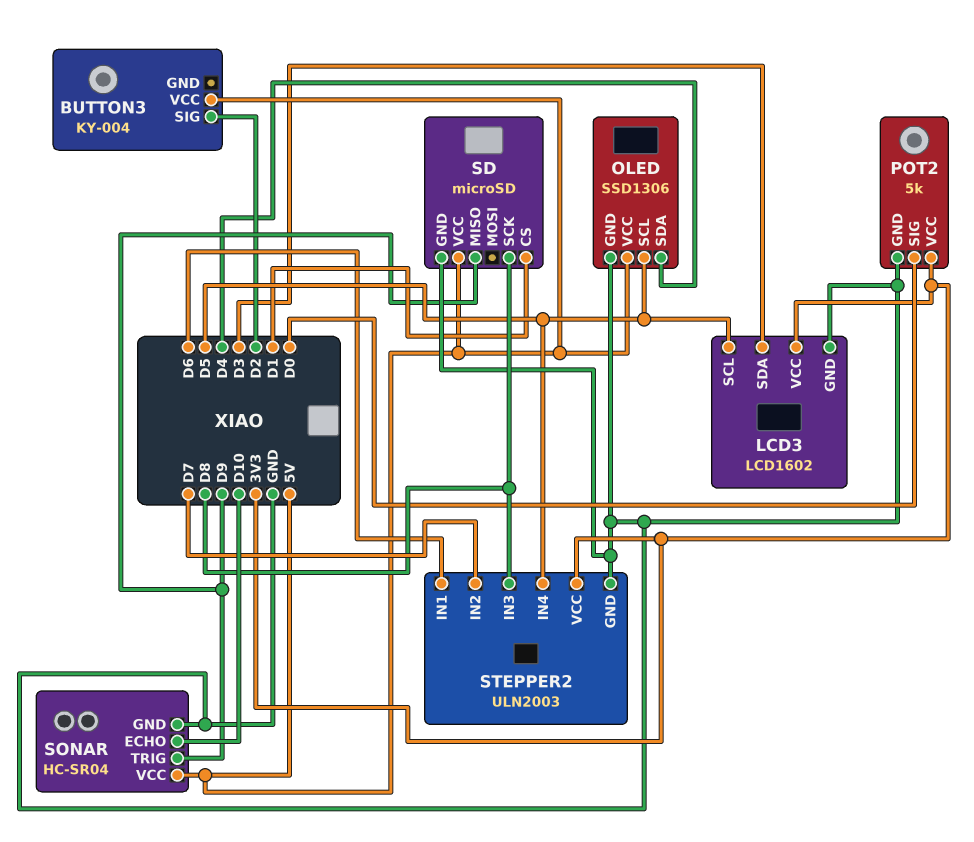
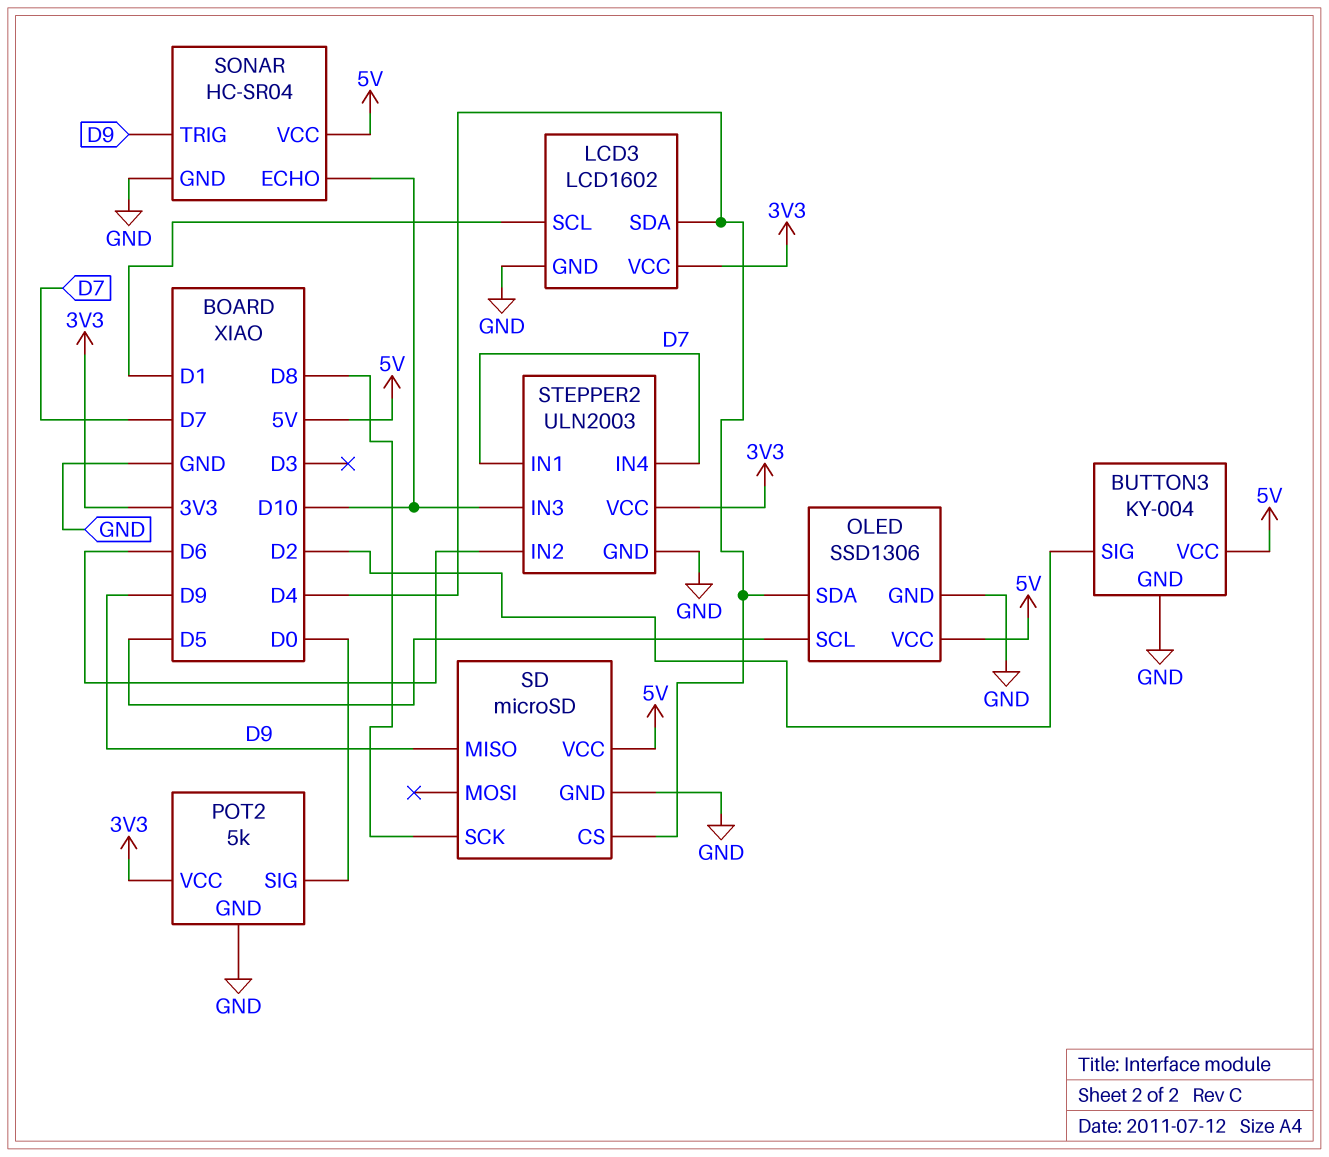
BUTTON3 pin GND: none -> GND
LCD3 pin SCL: D5 -> D1
LCD3 pin SDA: D3 -> D4
SD pin CS: D1 -> D4
STEPPER2 pin IN1: D6 -> D7
STEPPER2 pin IN2: D7 -> D6
STEPPER2 pin IN3: D8 -> D10
STEPPER2 pin IN4: D5 -> D7

